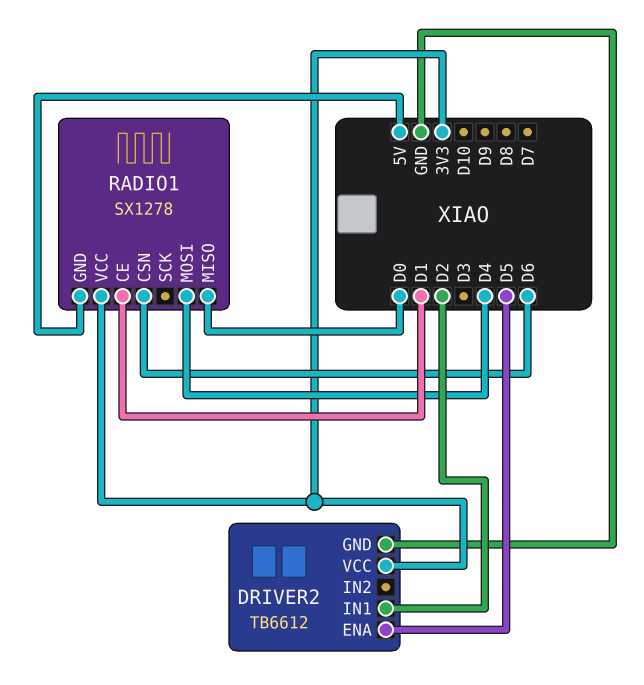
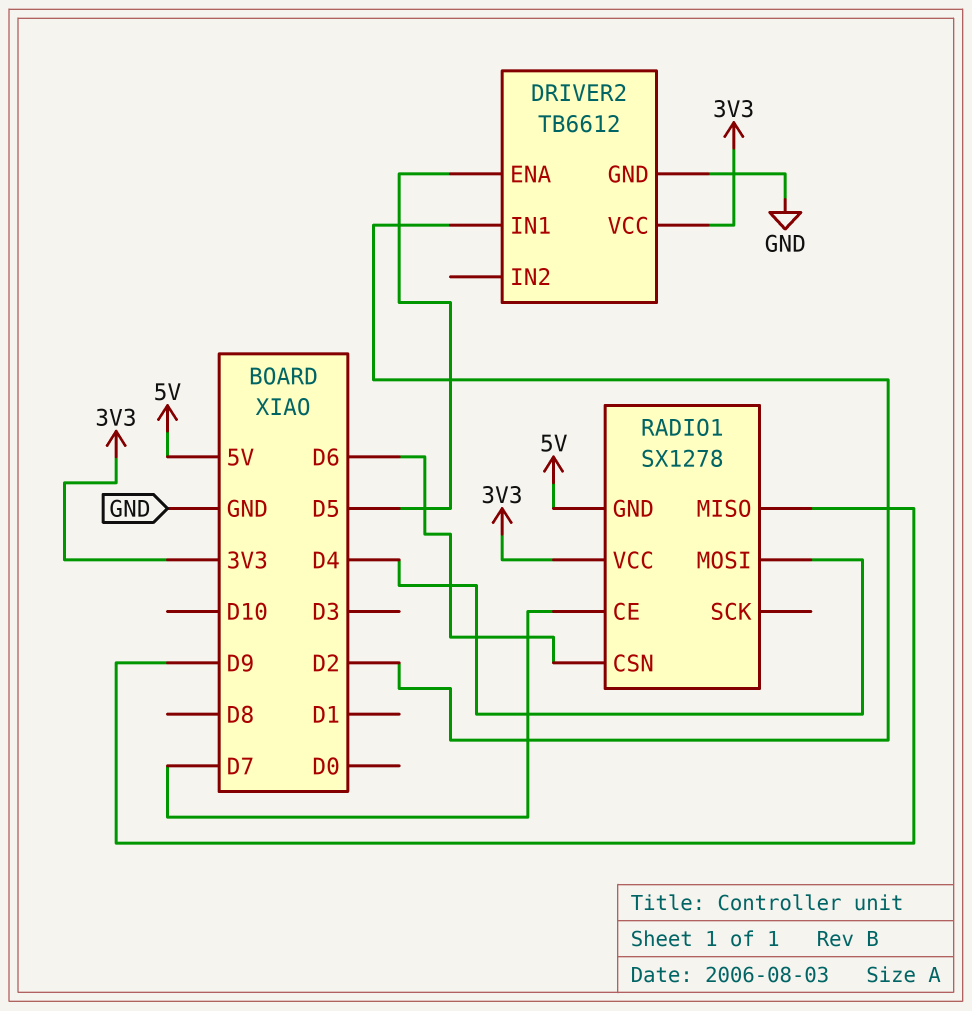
RADIO1 pin CE: D1 -> D7
RADIO1 pin MISO: D0 -> D9

